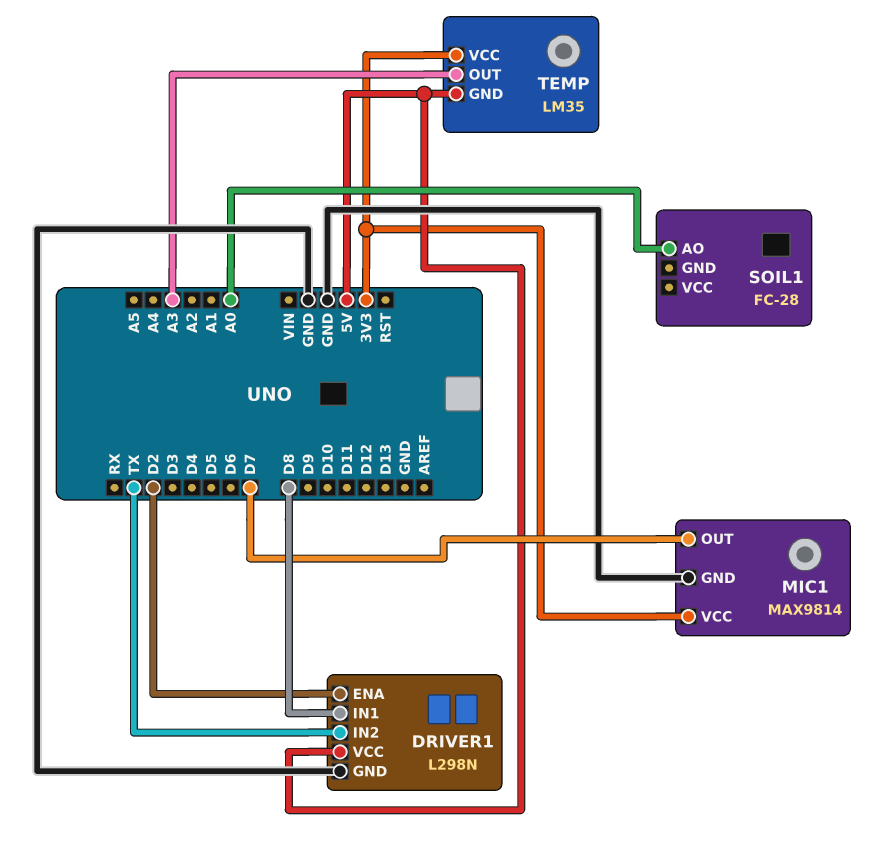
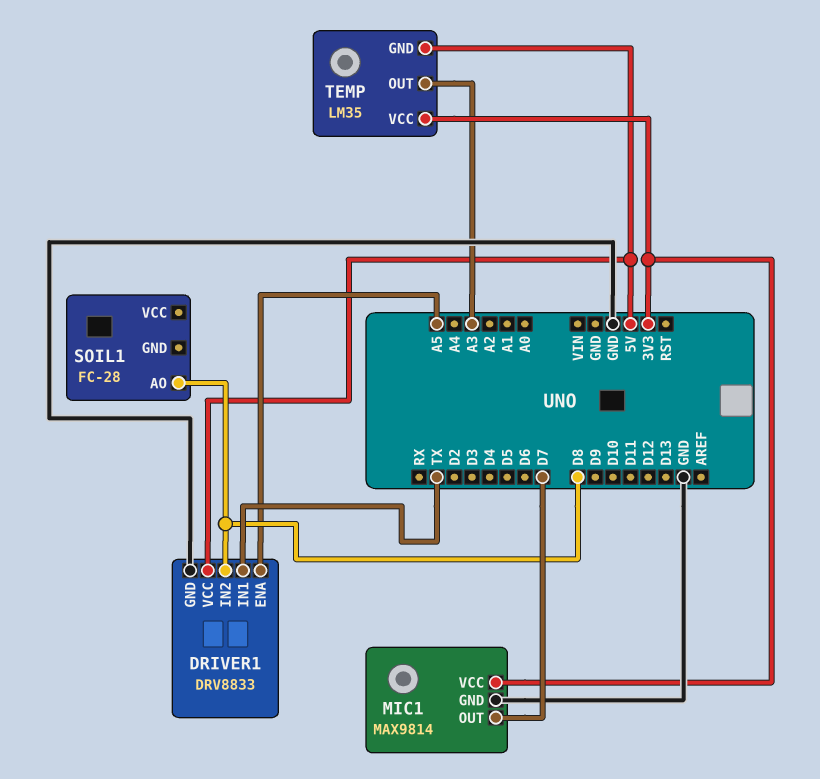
DRIVER1: L298N -> DRV8833
DRIVER1 pin ENA: D2 -> A5
DRIVER1 pin IN1: D8 -> TX
DRIVER1 pin IN2: TX -> D8
SOIL1 pin AO: A0 -> D8

